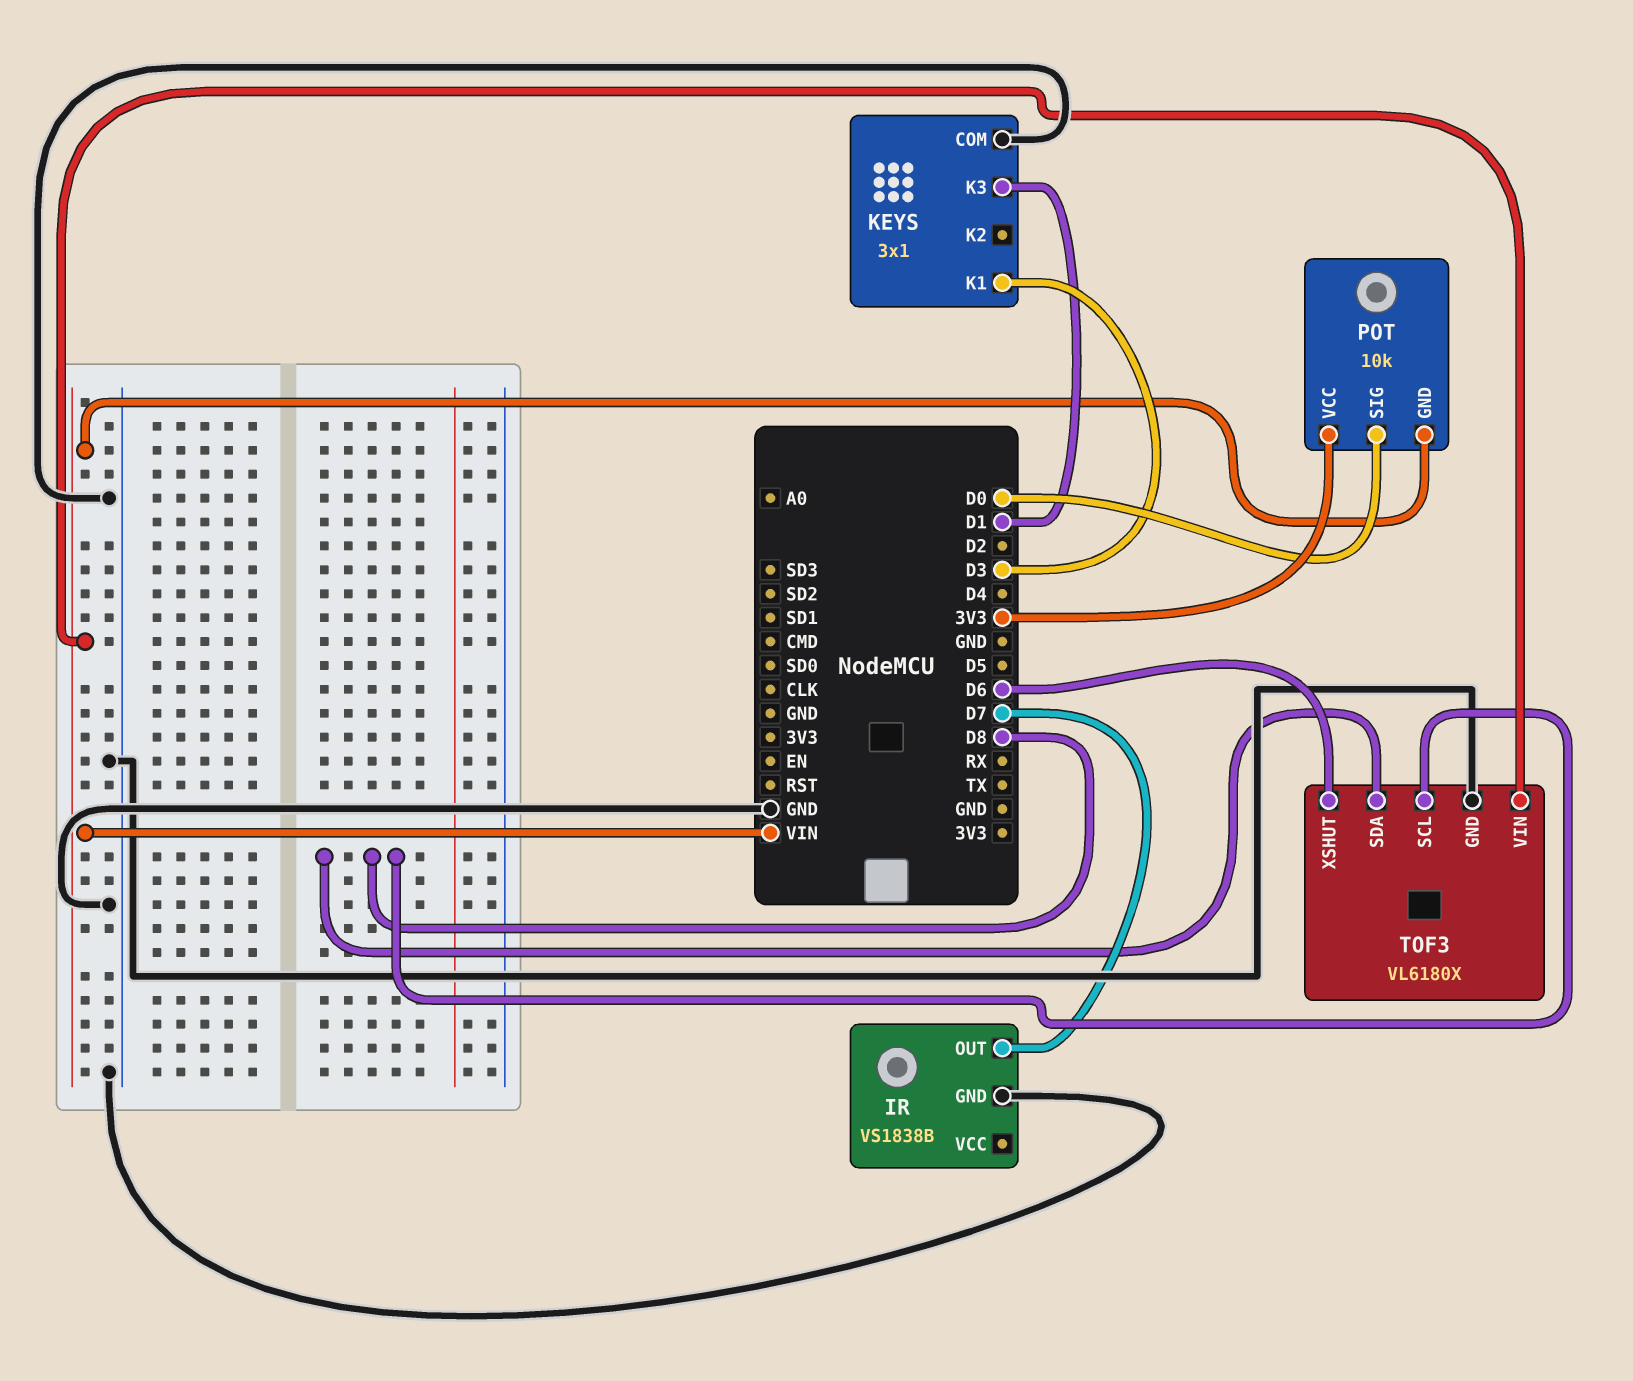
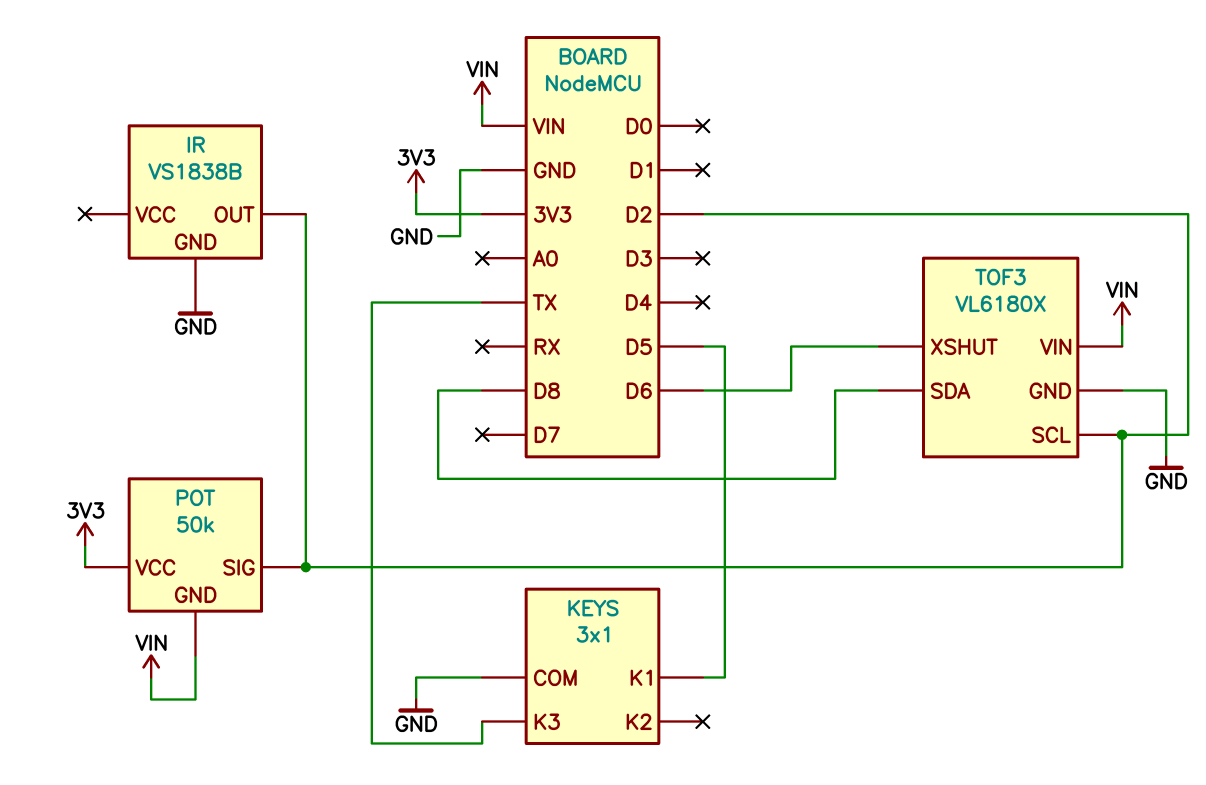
IR pin OUT: D7 -> D2
KEYS pin K1: D3 -> D5
KEYS pin K3: D1 -> TX
POT: 10k -> 50k
POT pin SIG: D0 -> D2
TOF3 pin SCL: D8 -> D2

